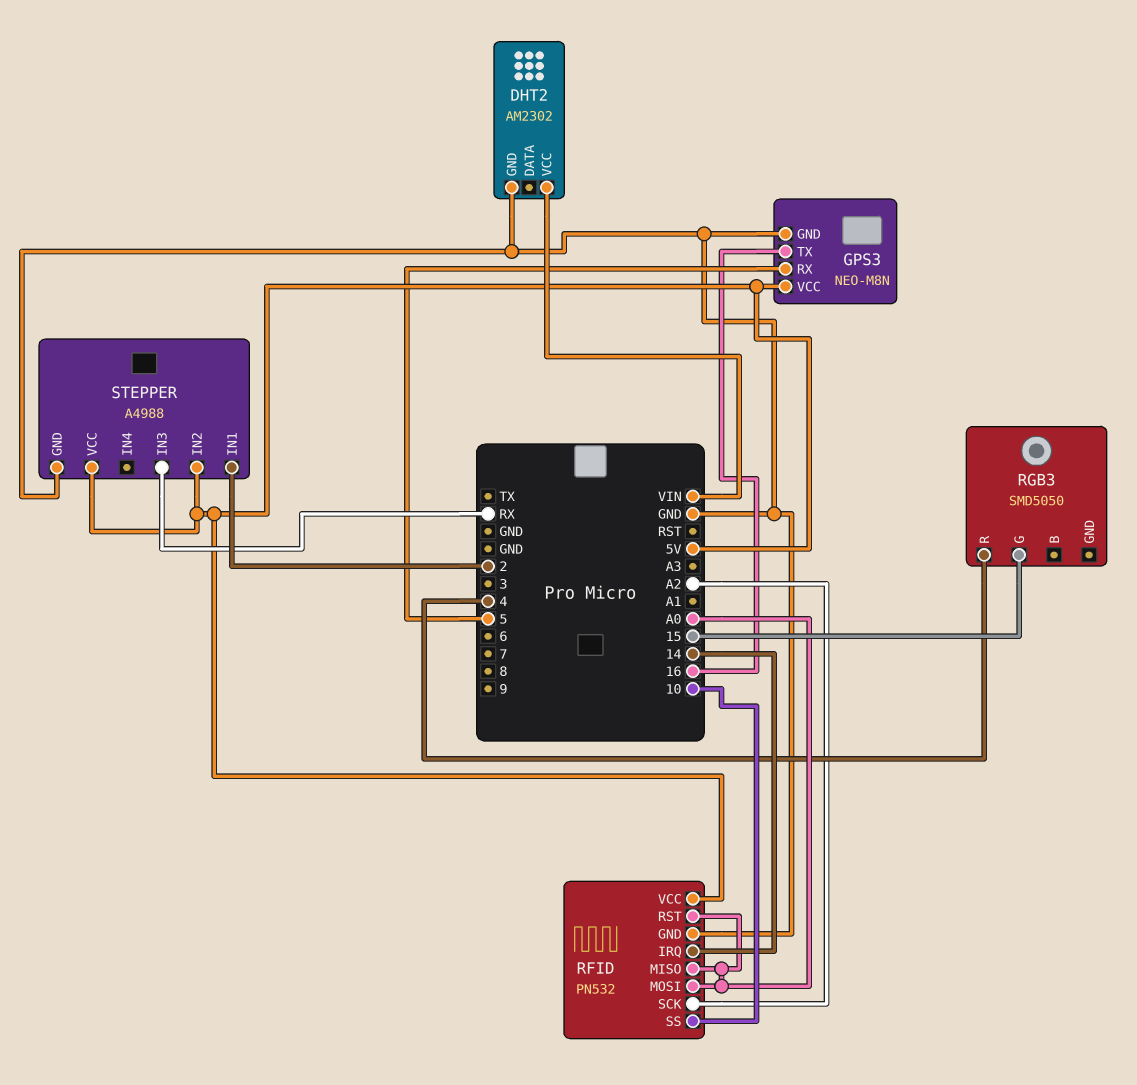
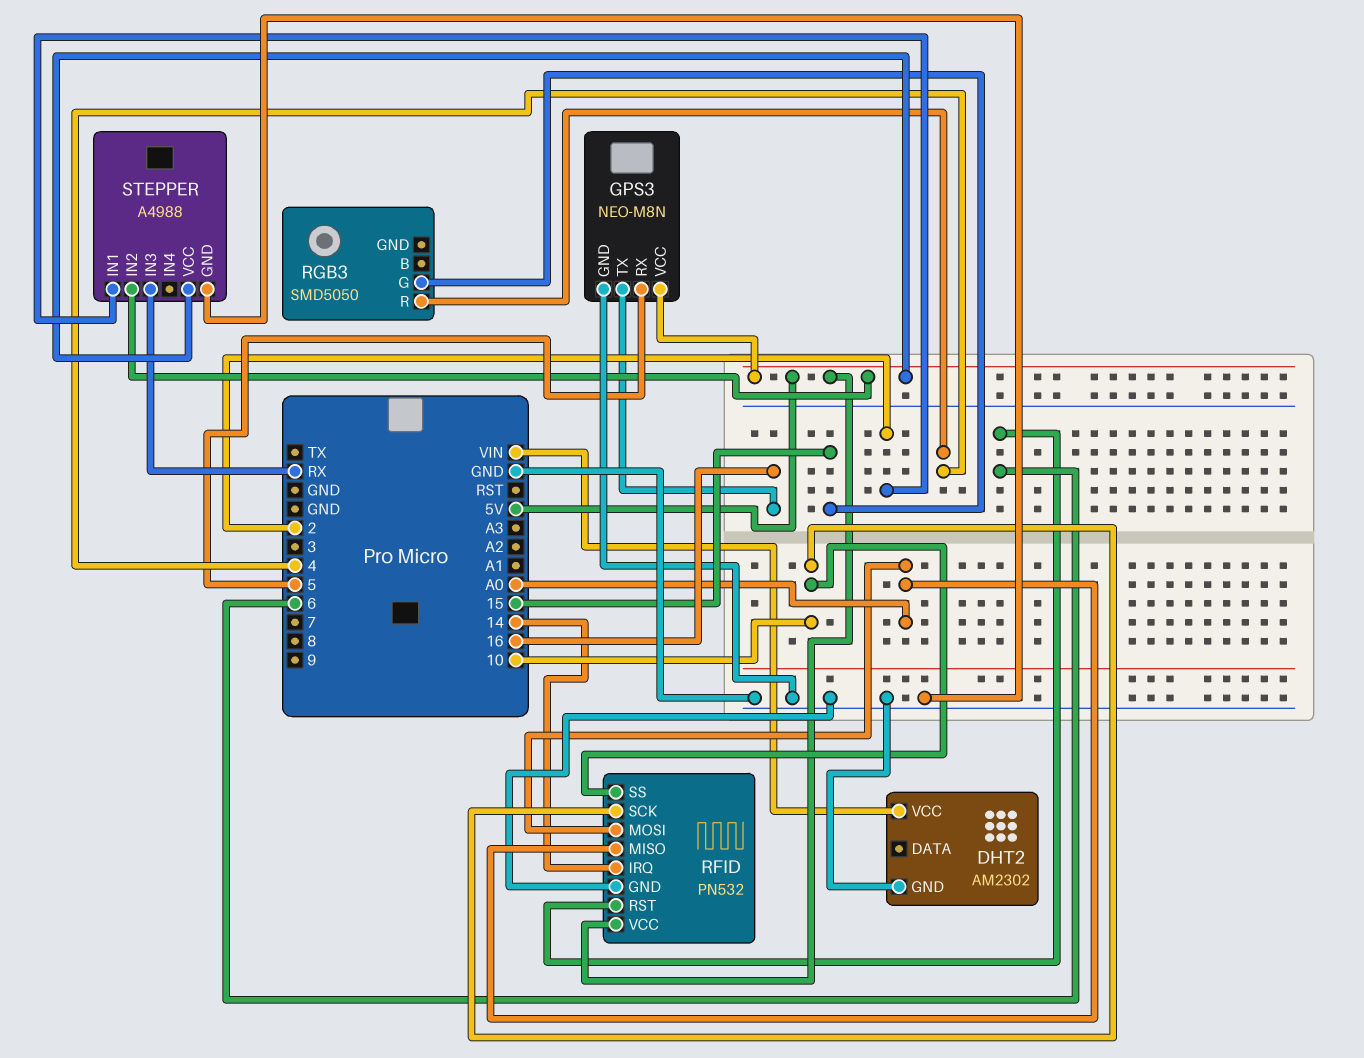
RFID pin RST: A0 -> 6
RFID pin SCK: A2 -> 10

